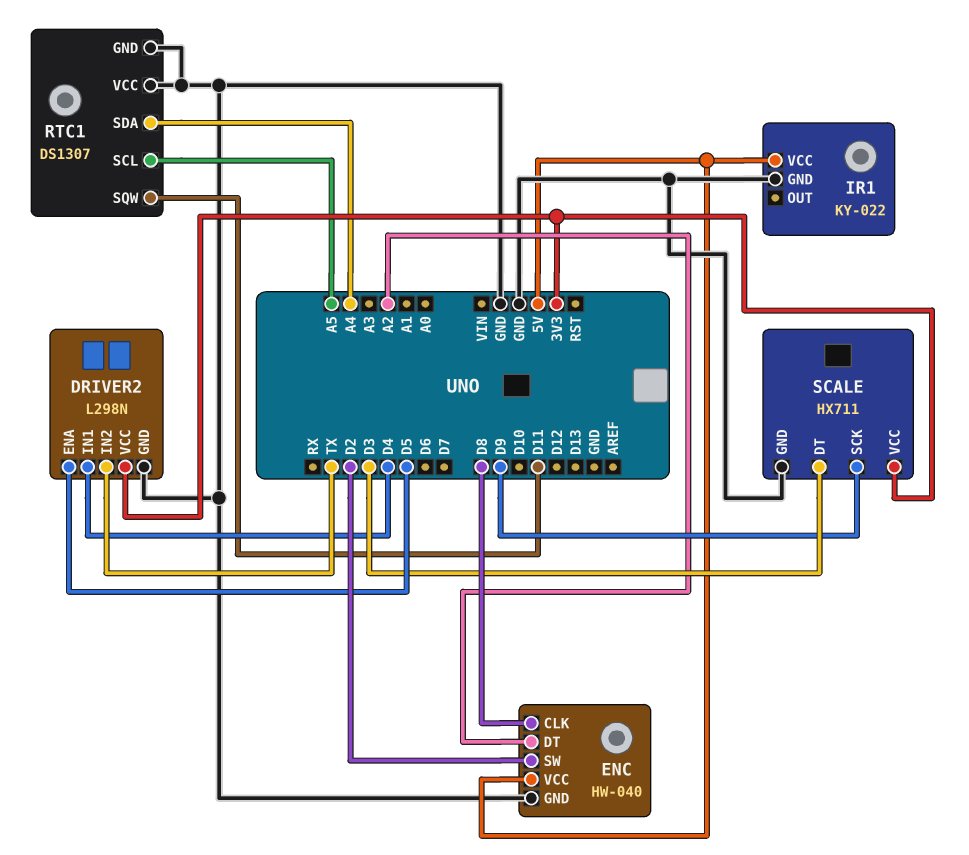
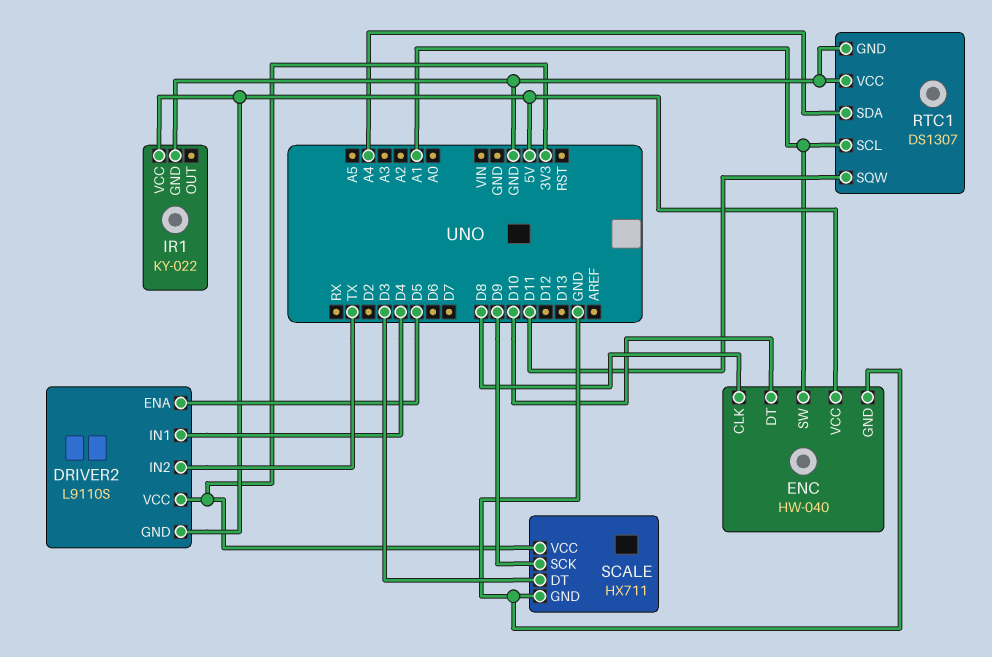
DRIVER2: L298N -> L9110S
DRIVER2 pin GND: GND -> 5V
ENC pin DT: A2 -> D10
ENC pin SW: D2 -> A1
RTC1 pin SCL: A5 -> A1

